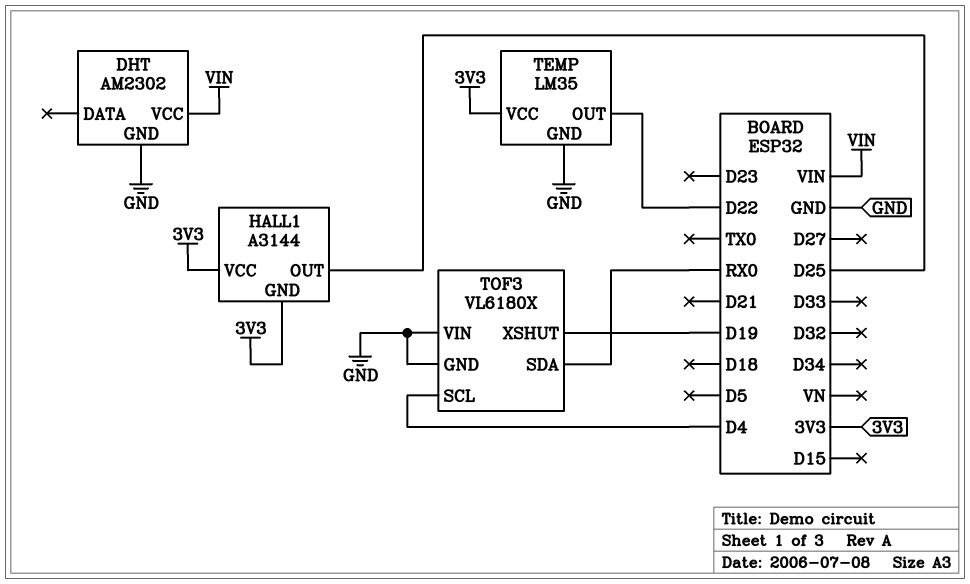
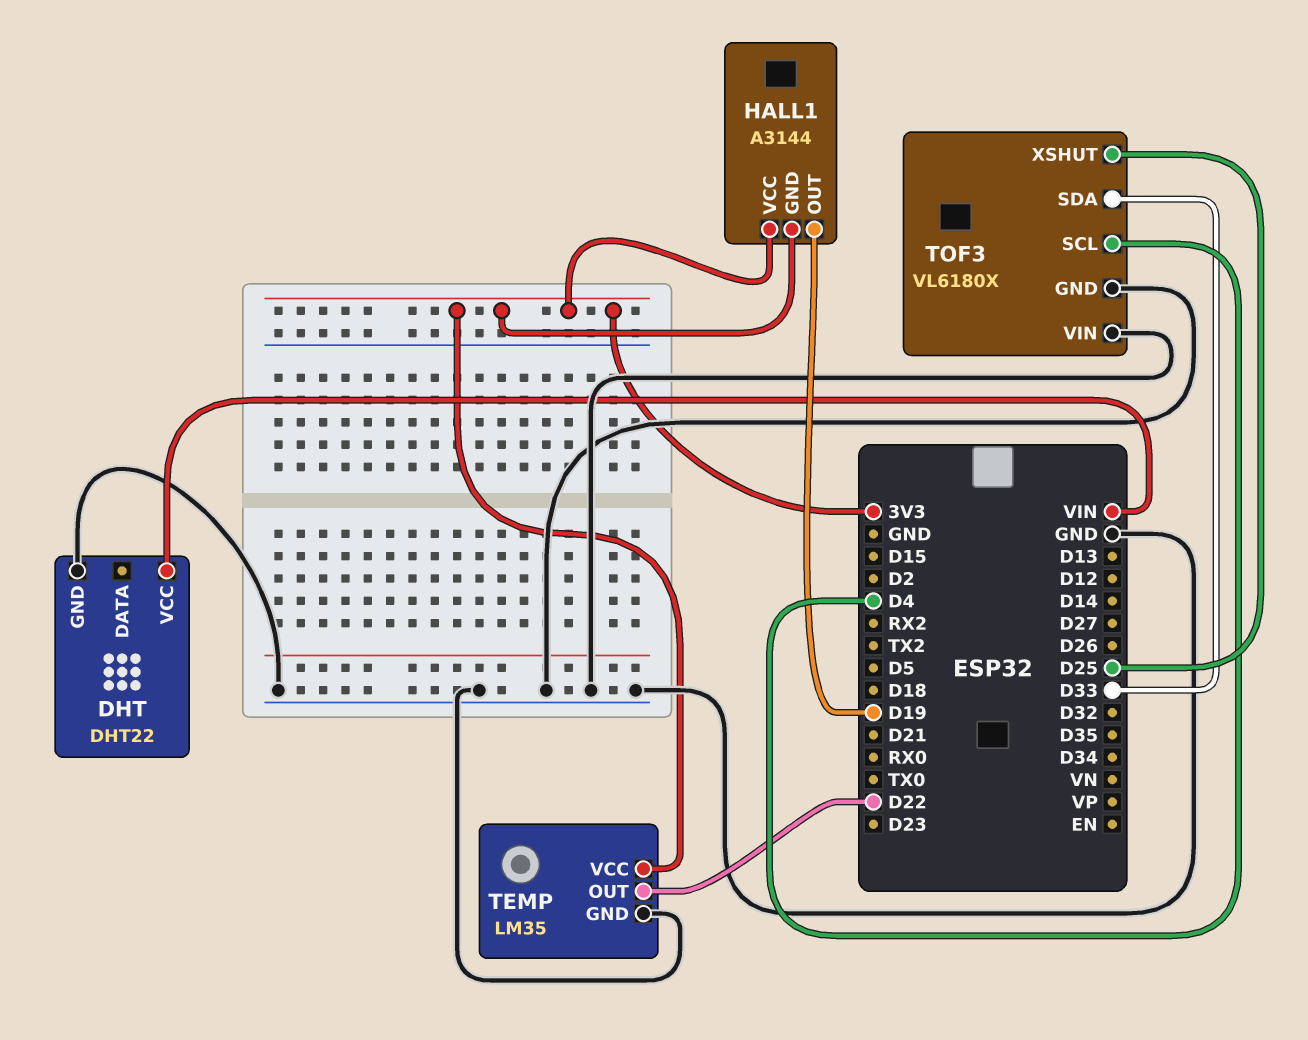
DHT: AM2302 -> DHT22
HALL1 pin OUT: D25 -> D19
TOF3 pin SDA: RX0 -> D33
TOF3 pin XSHUT: D19 -> D25

